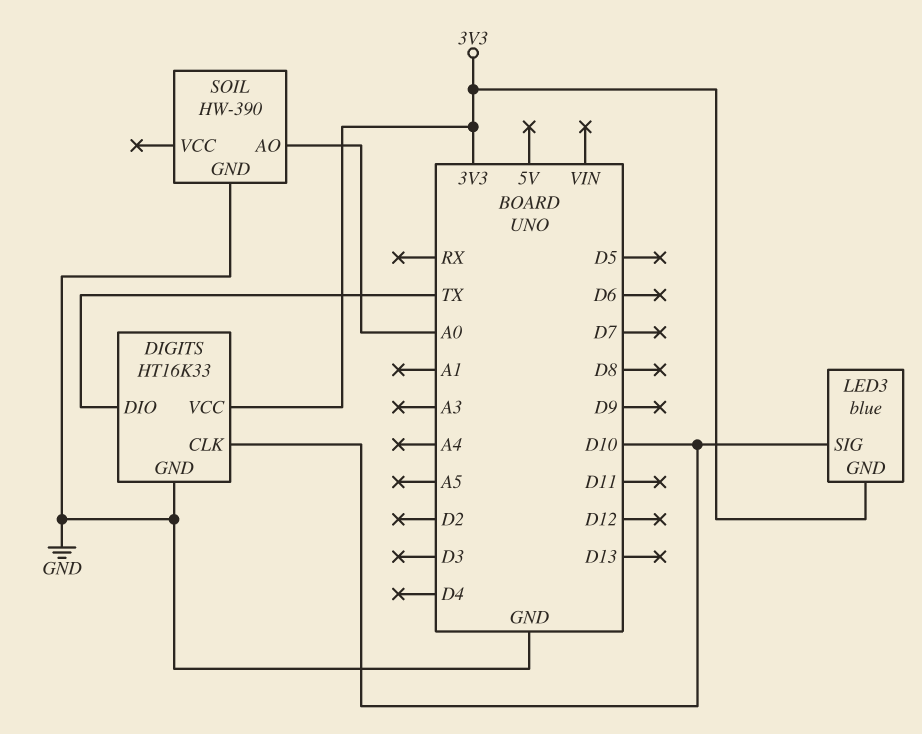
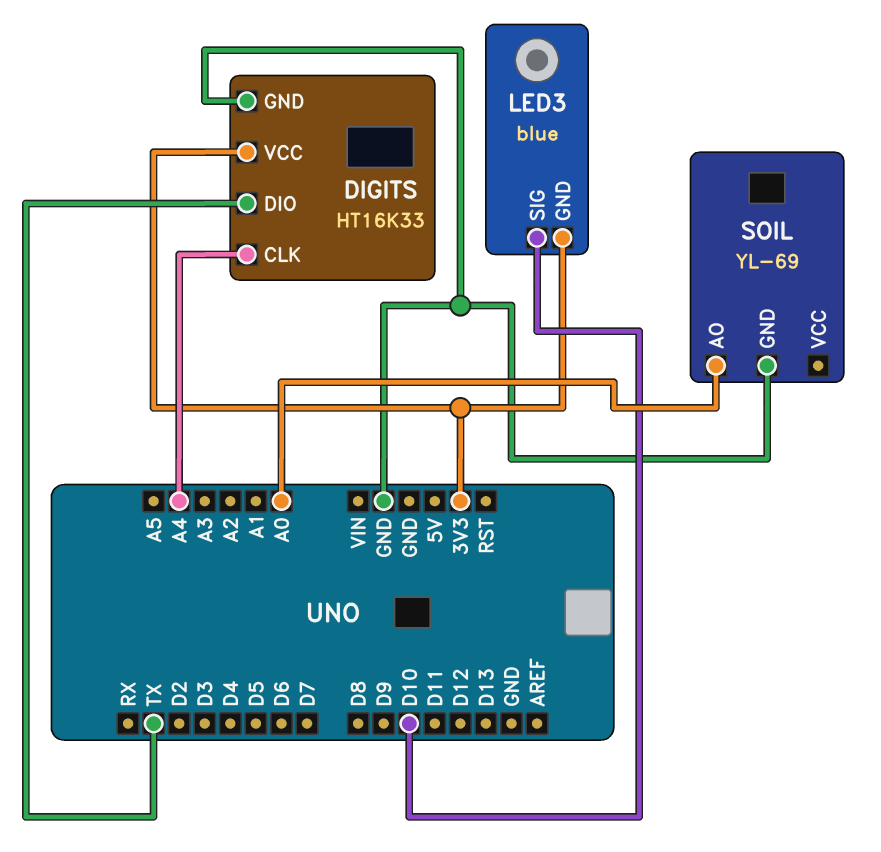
DIGITS pin CLK: D10 -> A4
SOIL: HW-390 -> YL-69

